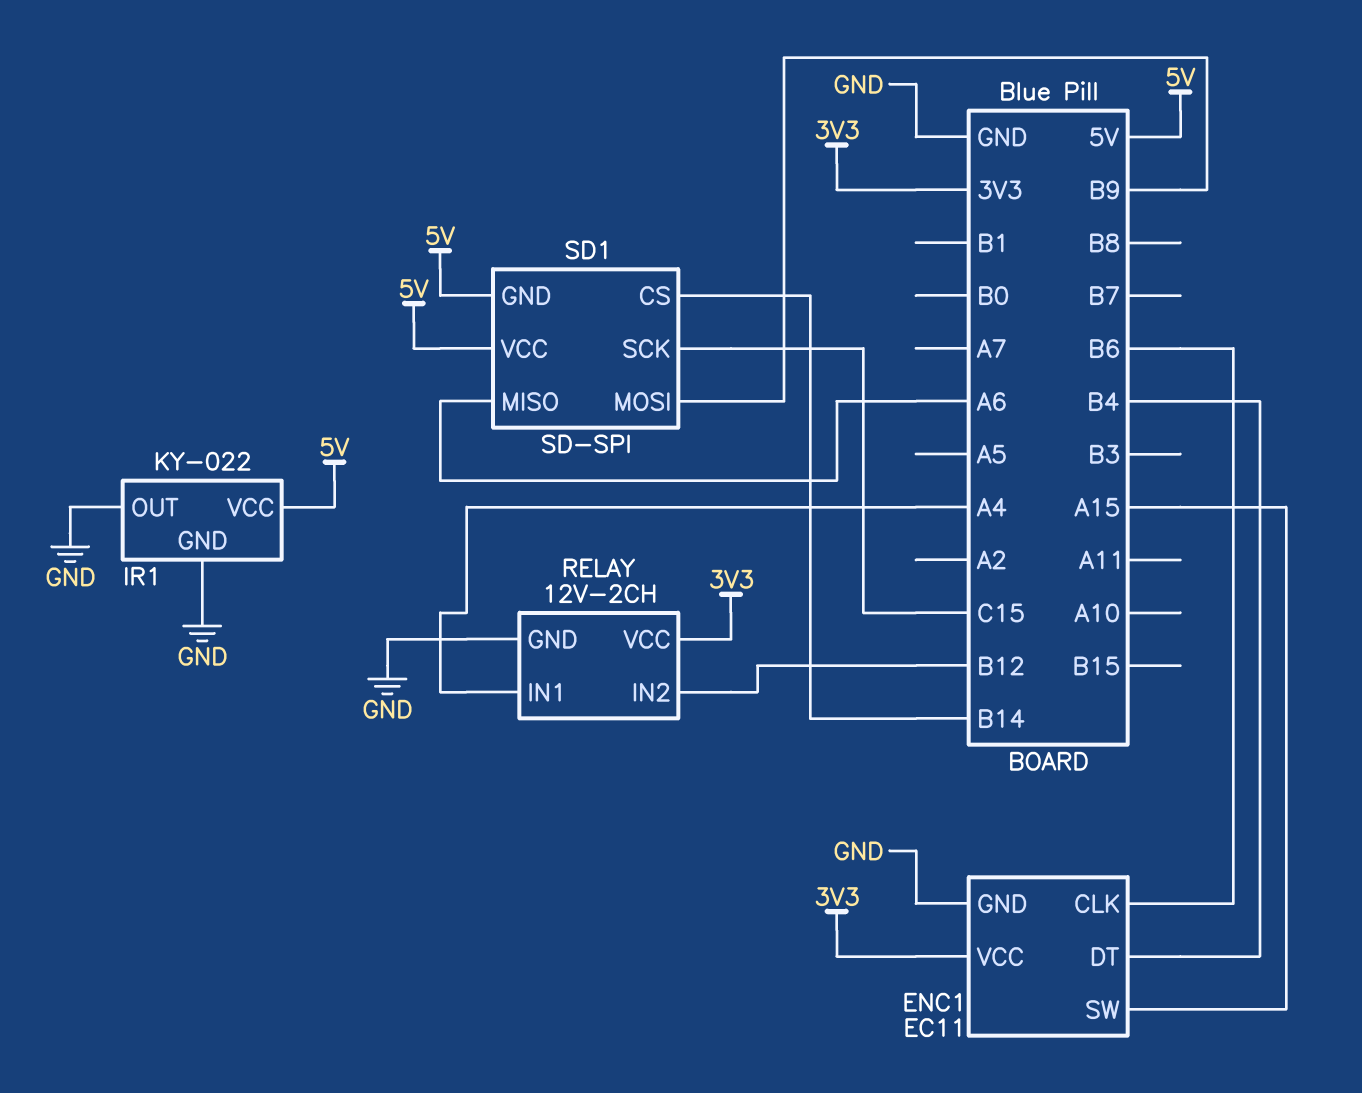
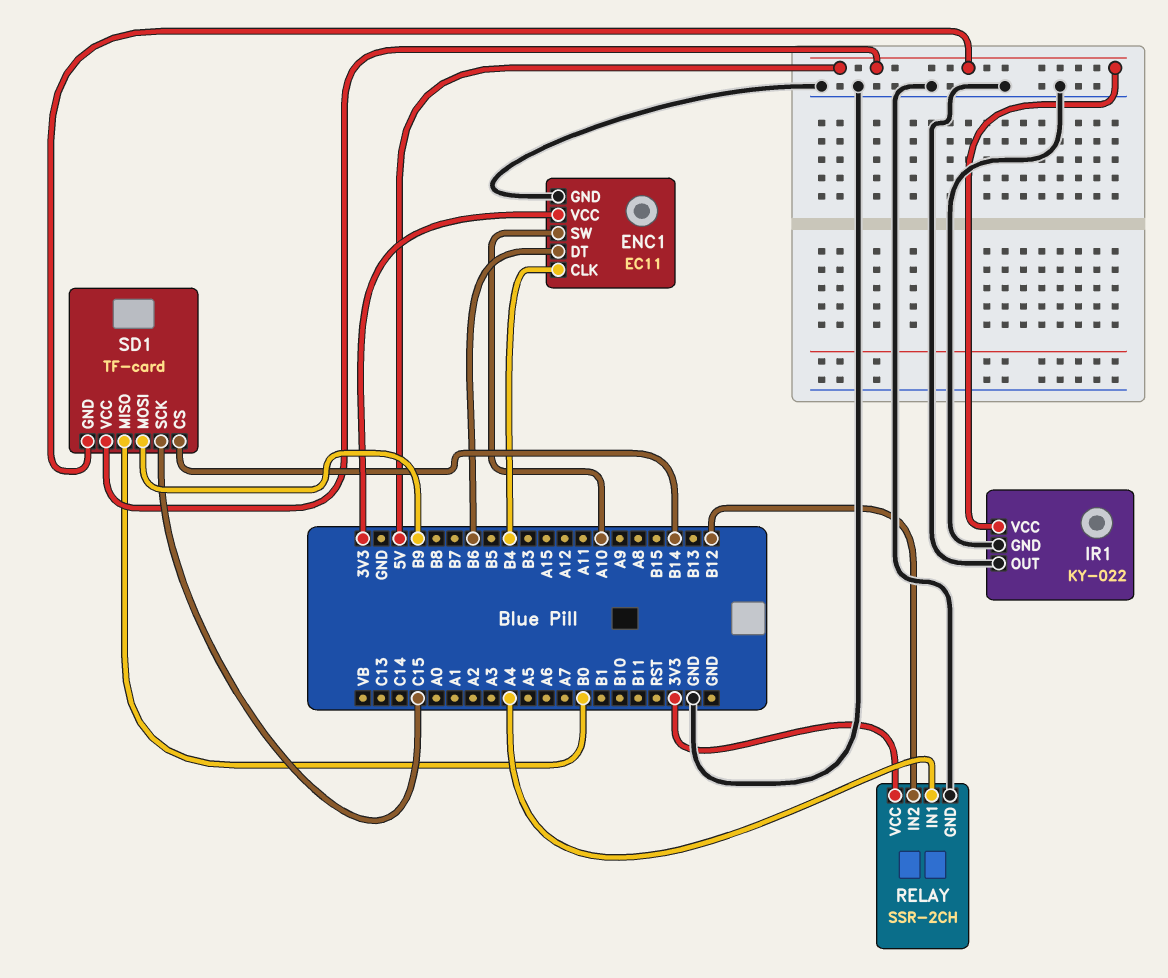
ENC1 pin CLK: B6 -> B4
ENC1 pin DT: B4 -> B6
ENC1 pin SW: A15 -> A10
RELAY: 12V-2CH -> SSR-2CH
SD1: SD-SPI -> TF-card
SD1 pin MISO: A6 -> B0

